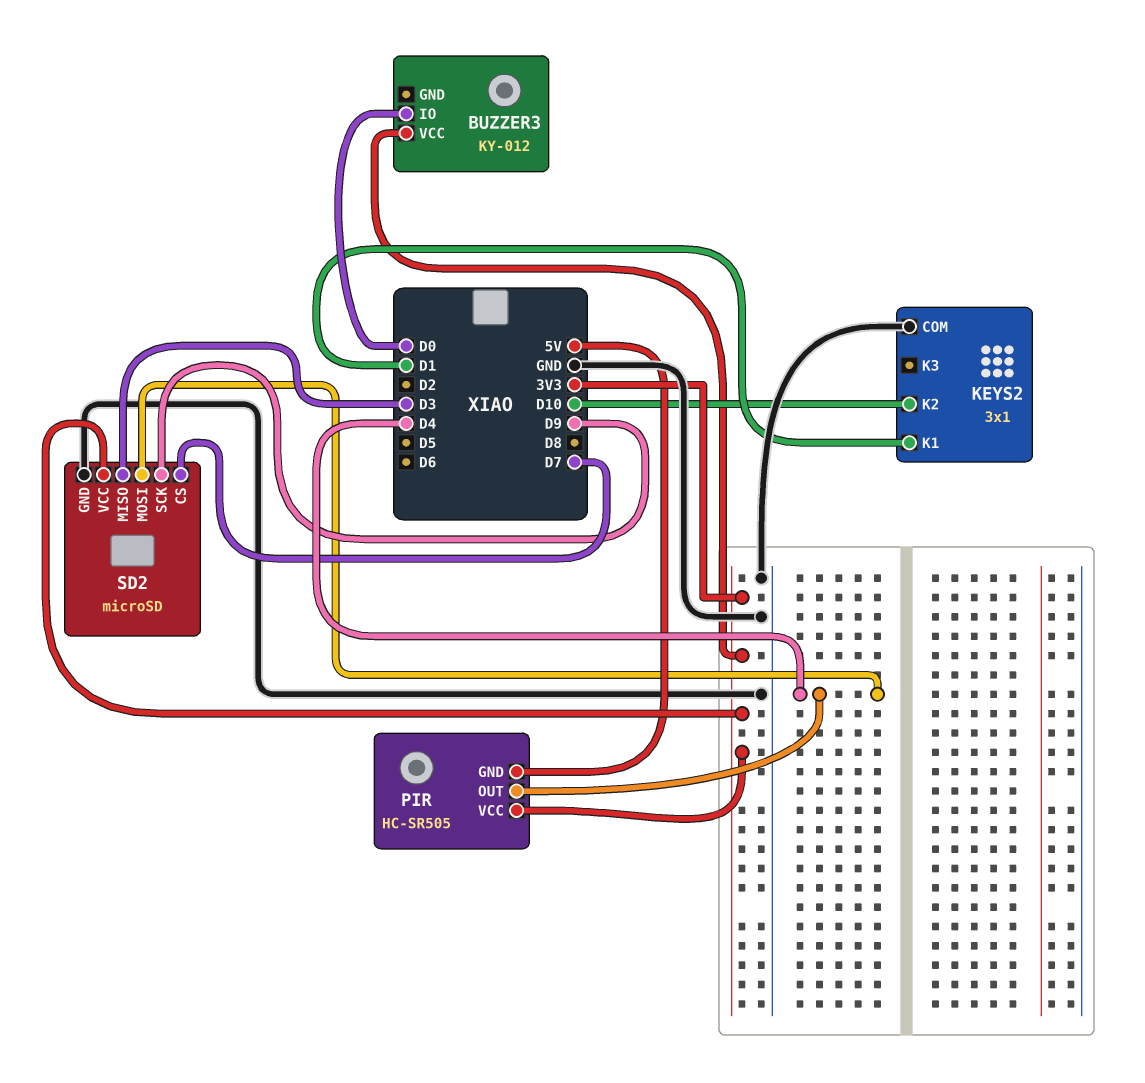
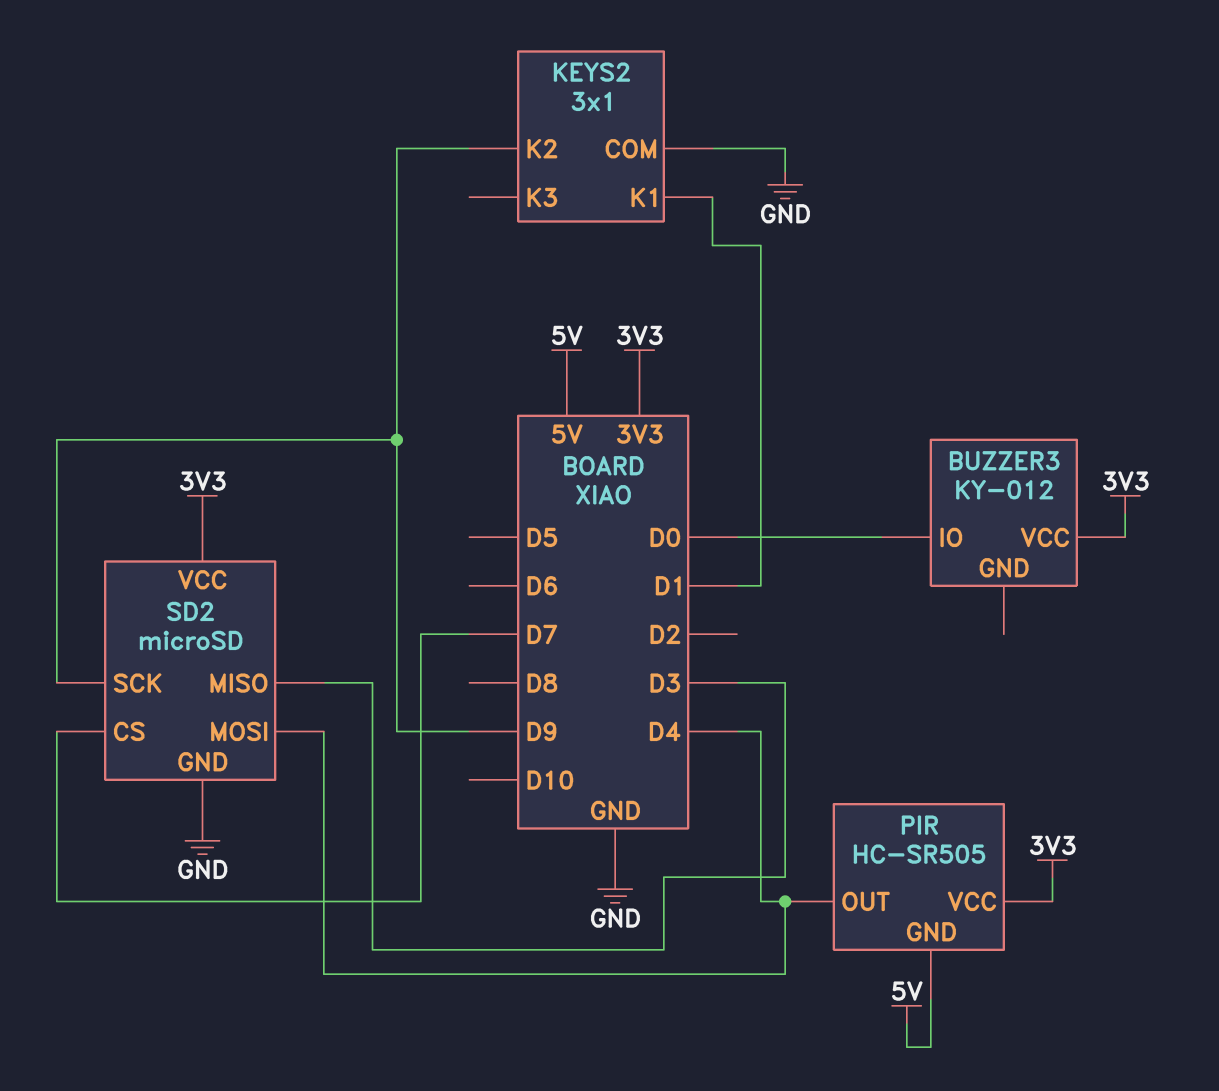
KEYS2 pin K2: D10 -> D9

